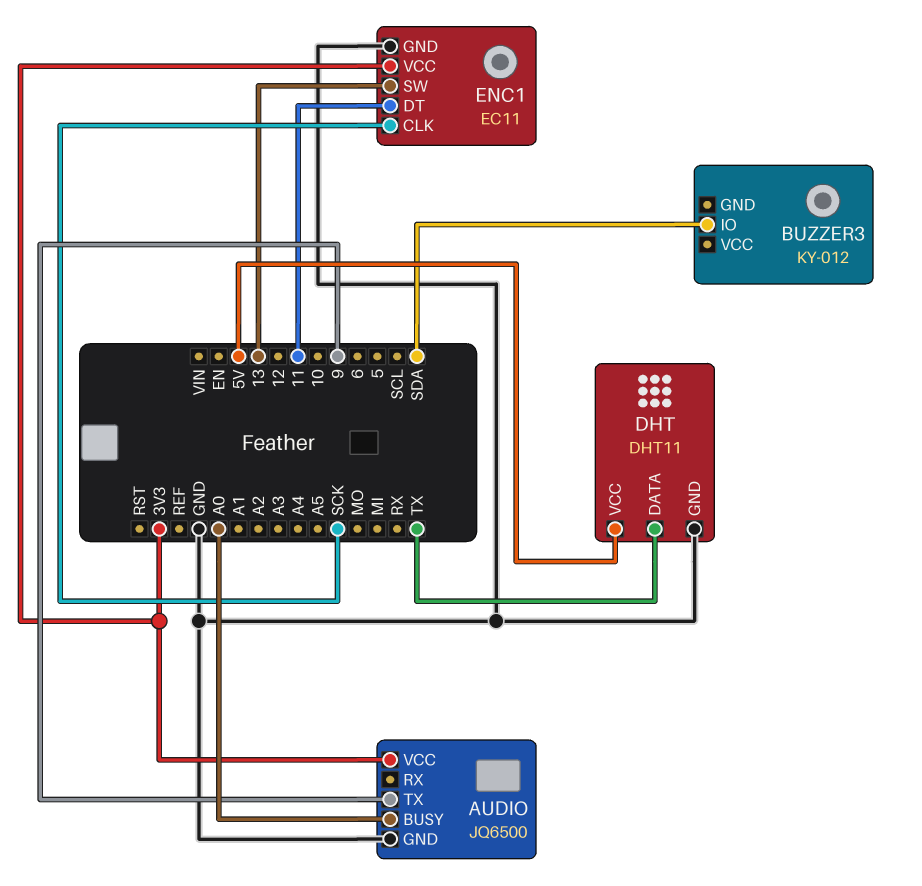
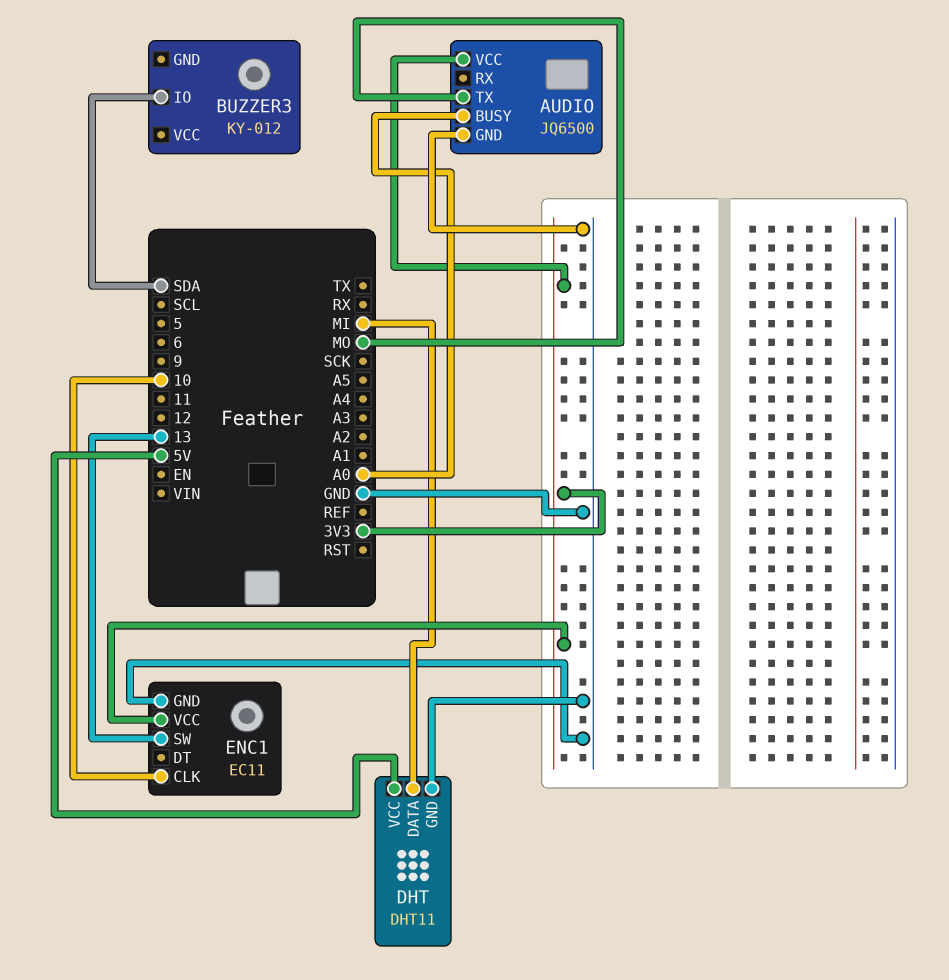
AUDIO pin TX: 9 -> MO
DHT pin DATA: TX -> MI
ENC1 pin CLK: SCK -> 10
ENC1 pin DT: 11 -> none

